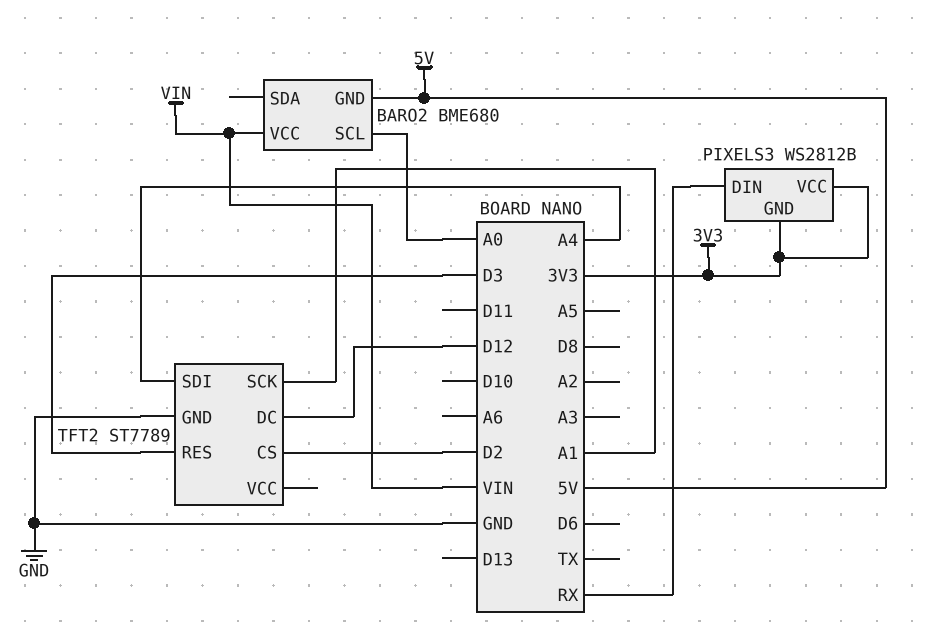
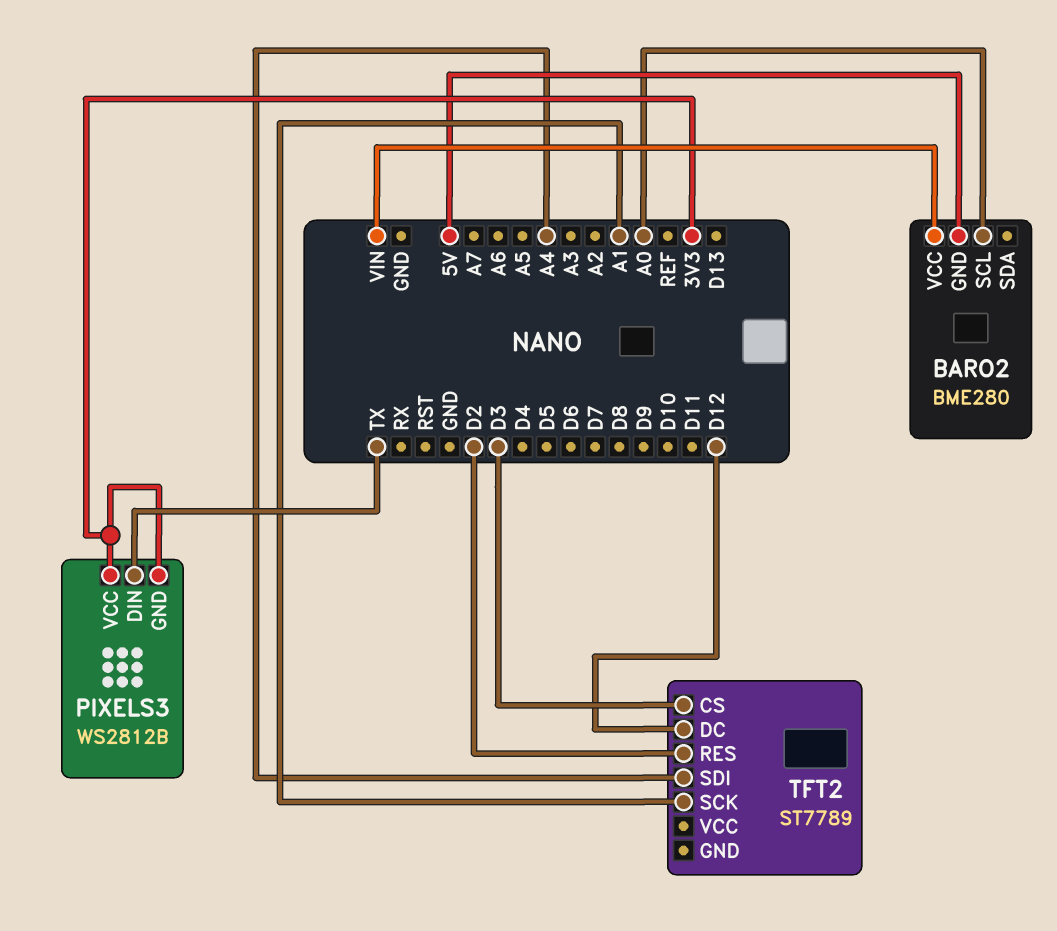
BARO2: BME680 -> BME280
PIXELS3 pin DIN: RX -> TX
TFT2 pin CS: D2 -> D3
TFT2 pin GND: GND -> none
TFT2 pin RES: D3 -> D2

